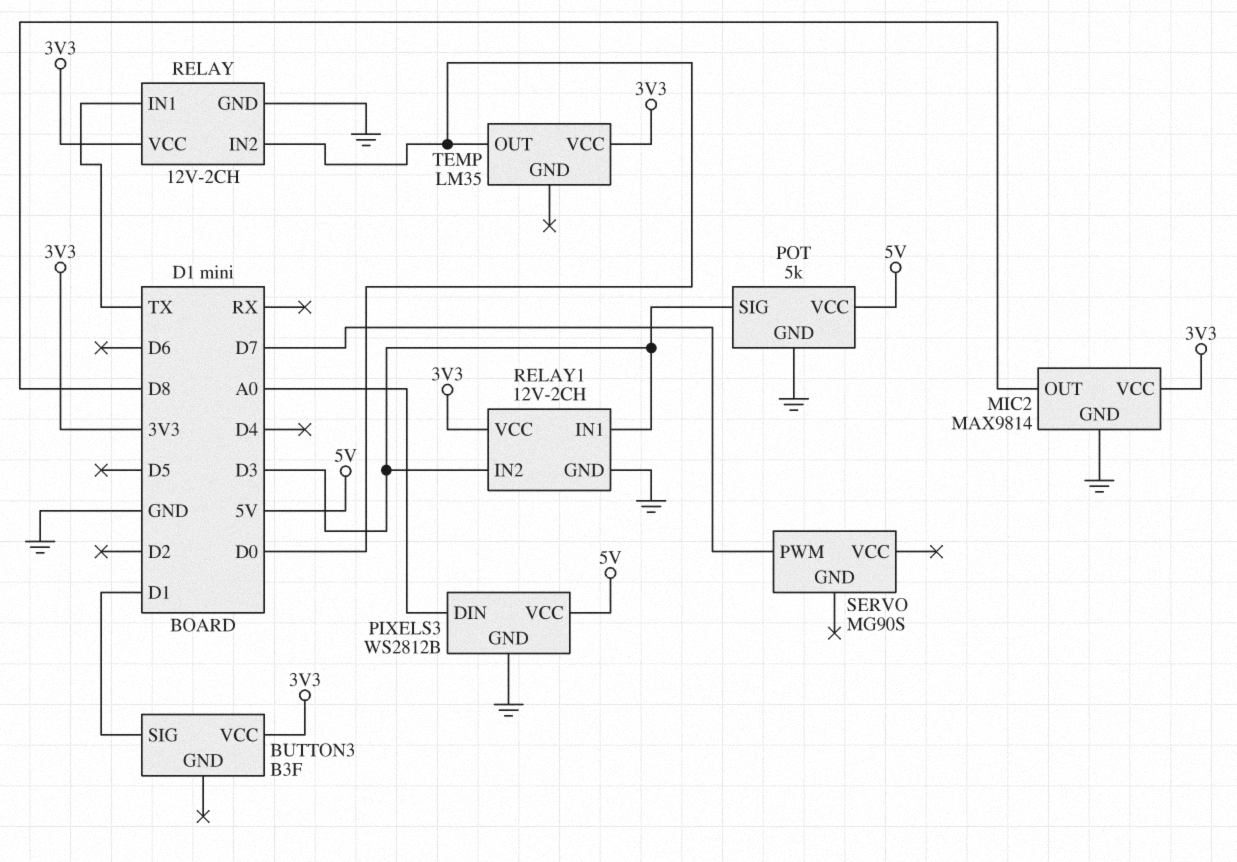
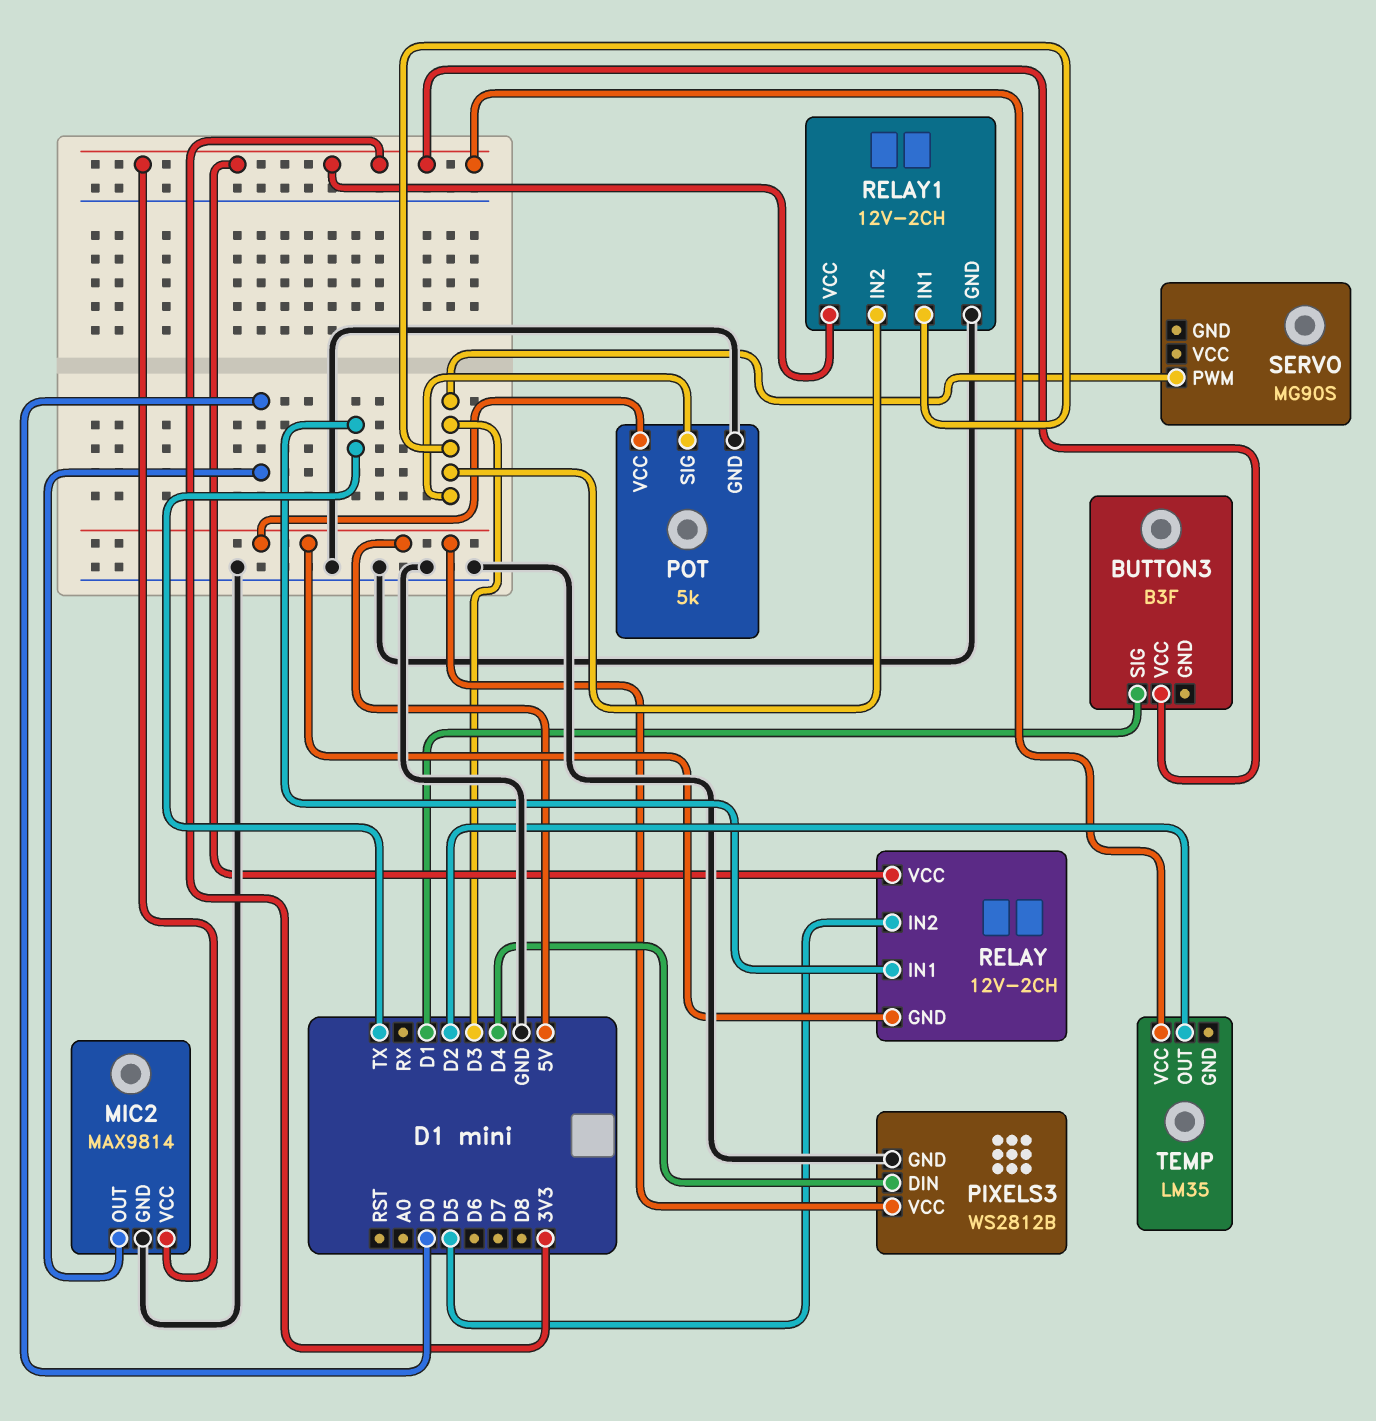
MIC2 pin OUT: D8 -> D0
PIXELS3 pin DIN: A0 -> D4
RELAY pin GND: GND -> 5V
RELAY pin IN2: D0 -> D5
SERVO pin PWM: D7 -> D3
TEMP pin OUT: D0 -> D2

